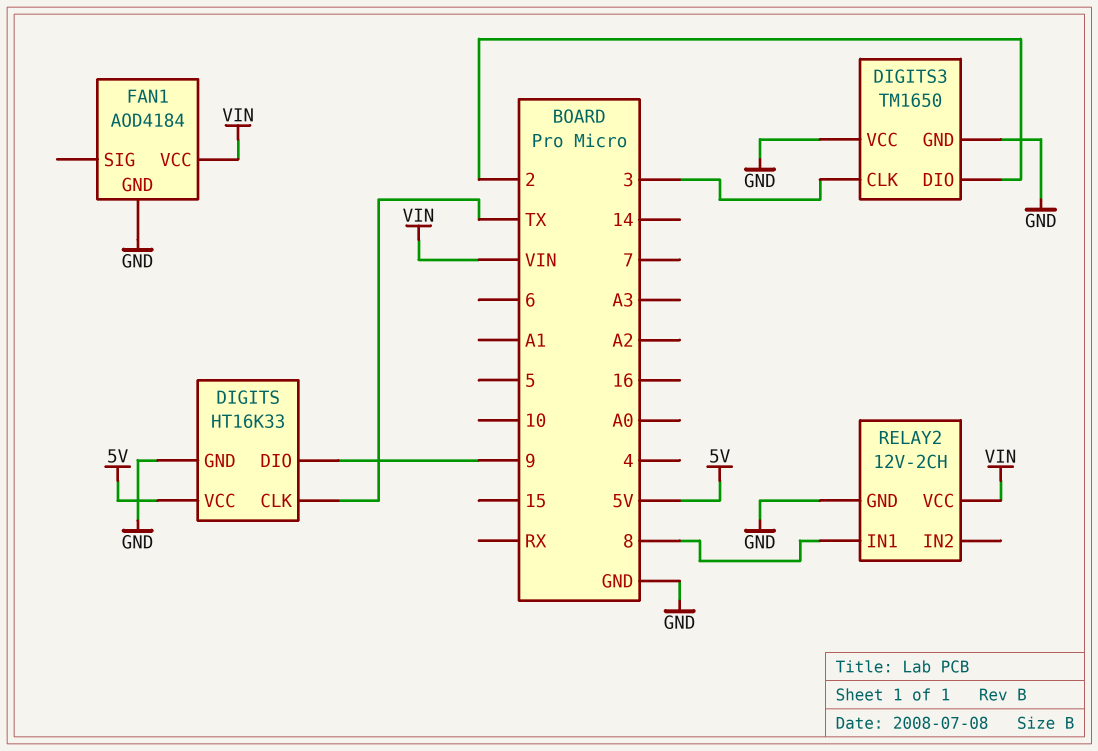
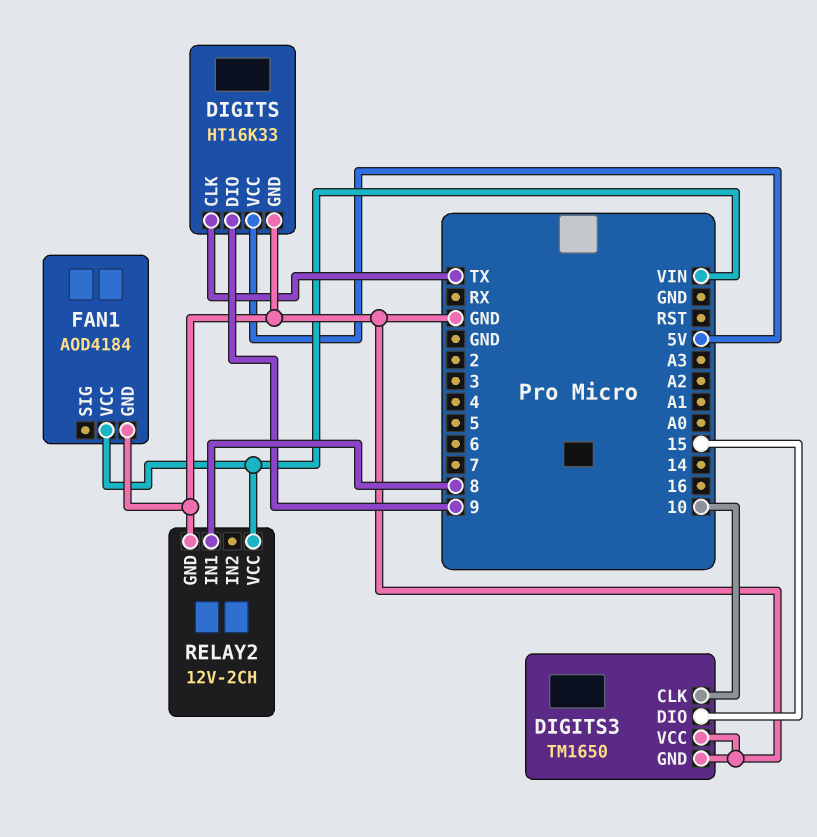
DIGITS3 pin CLK: 3 -> 10
DIGITS3 pin DIO: 2 -> 15

